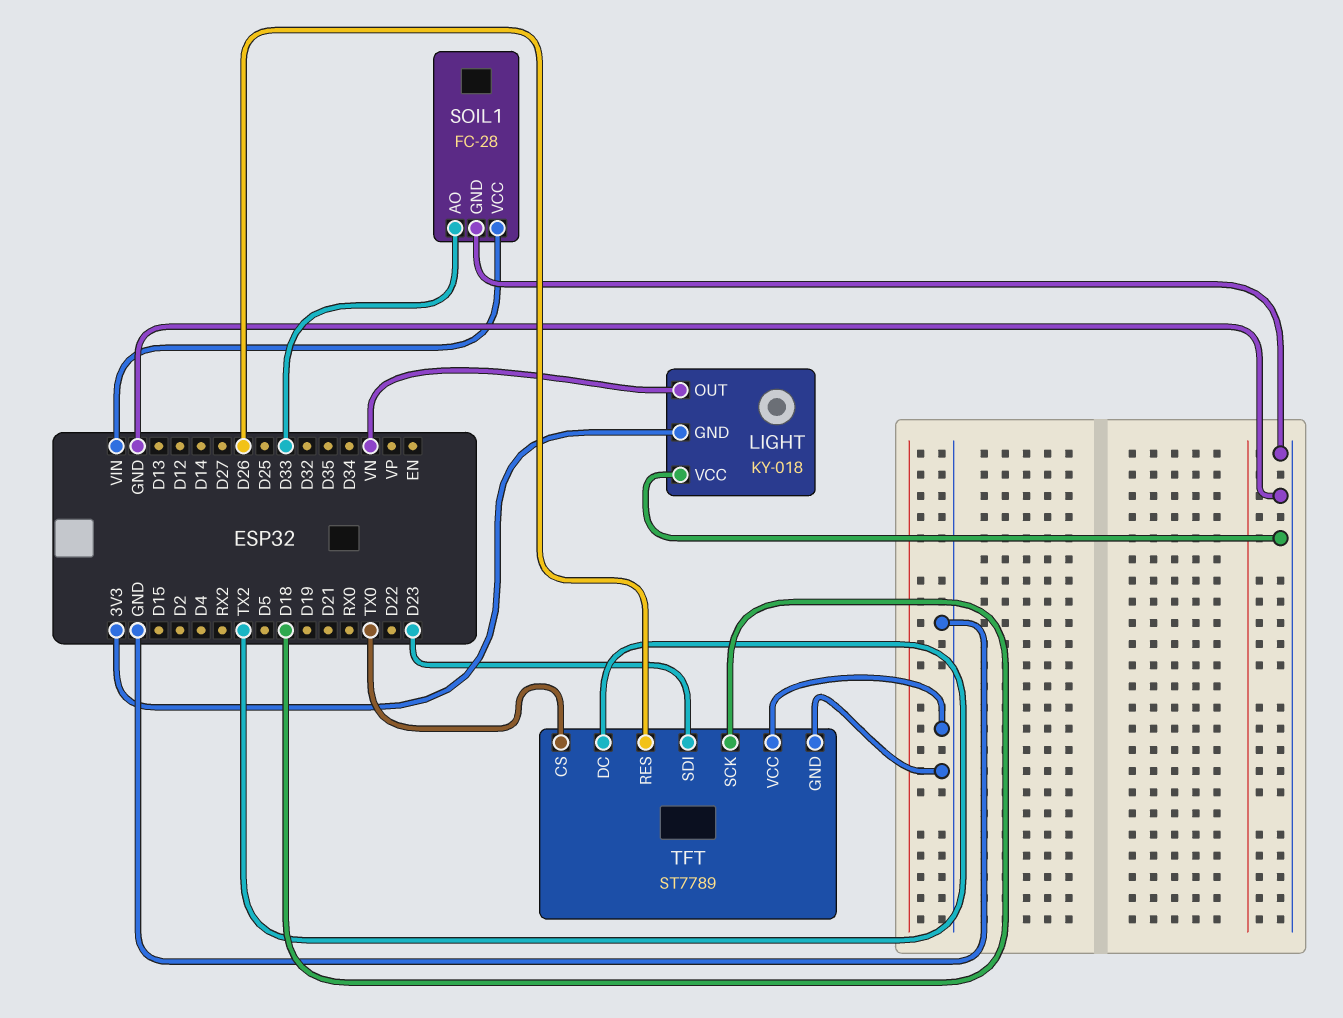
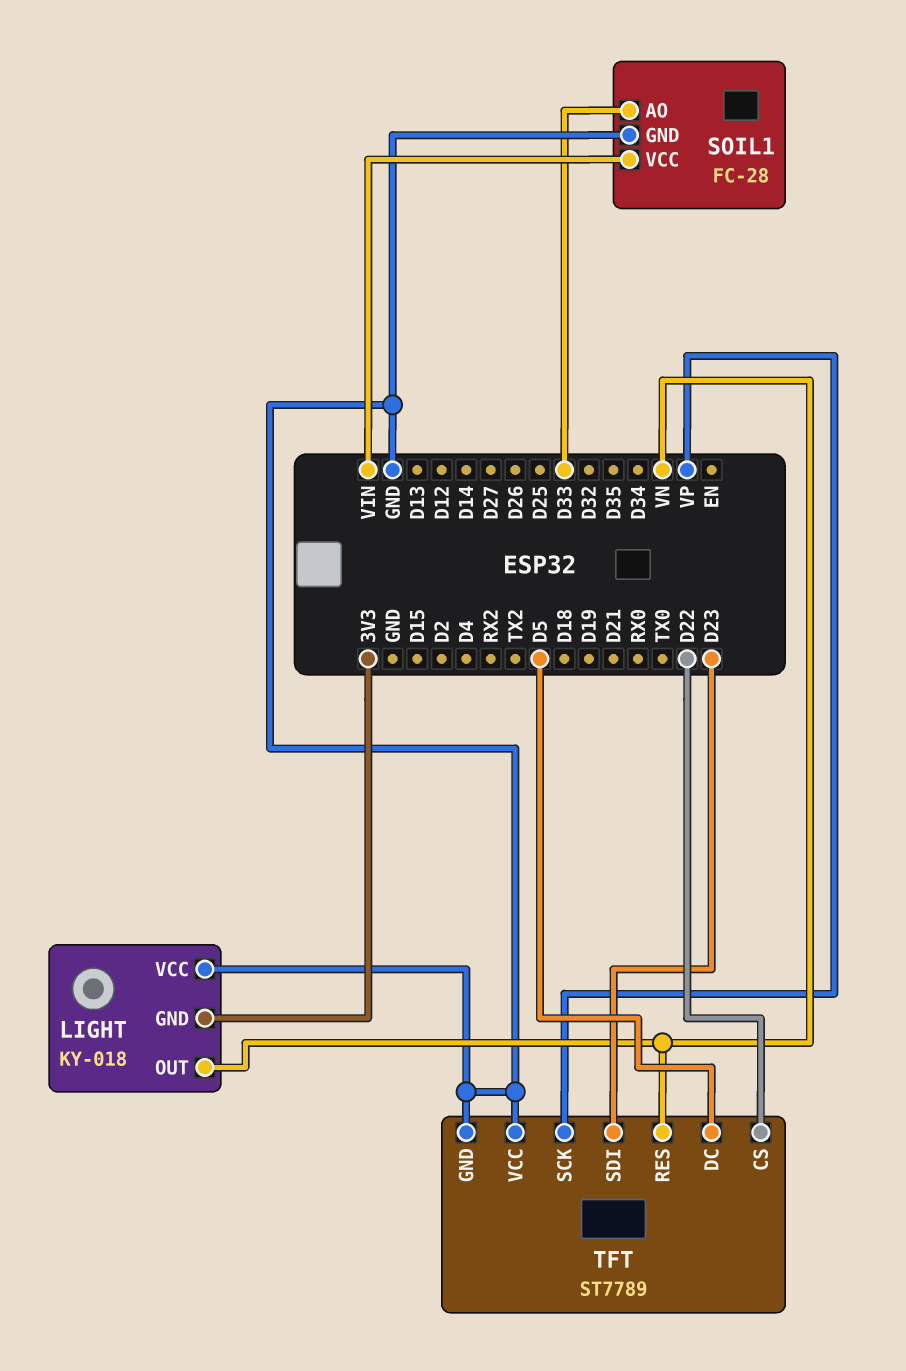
TFT pin CS: TX0 -> D22
TFT pin DC: TX2 -> D5
TFT pin RES: D26 -> VN
TFT pin SCK: D18 -> VP

